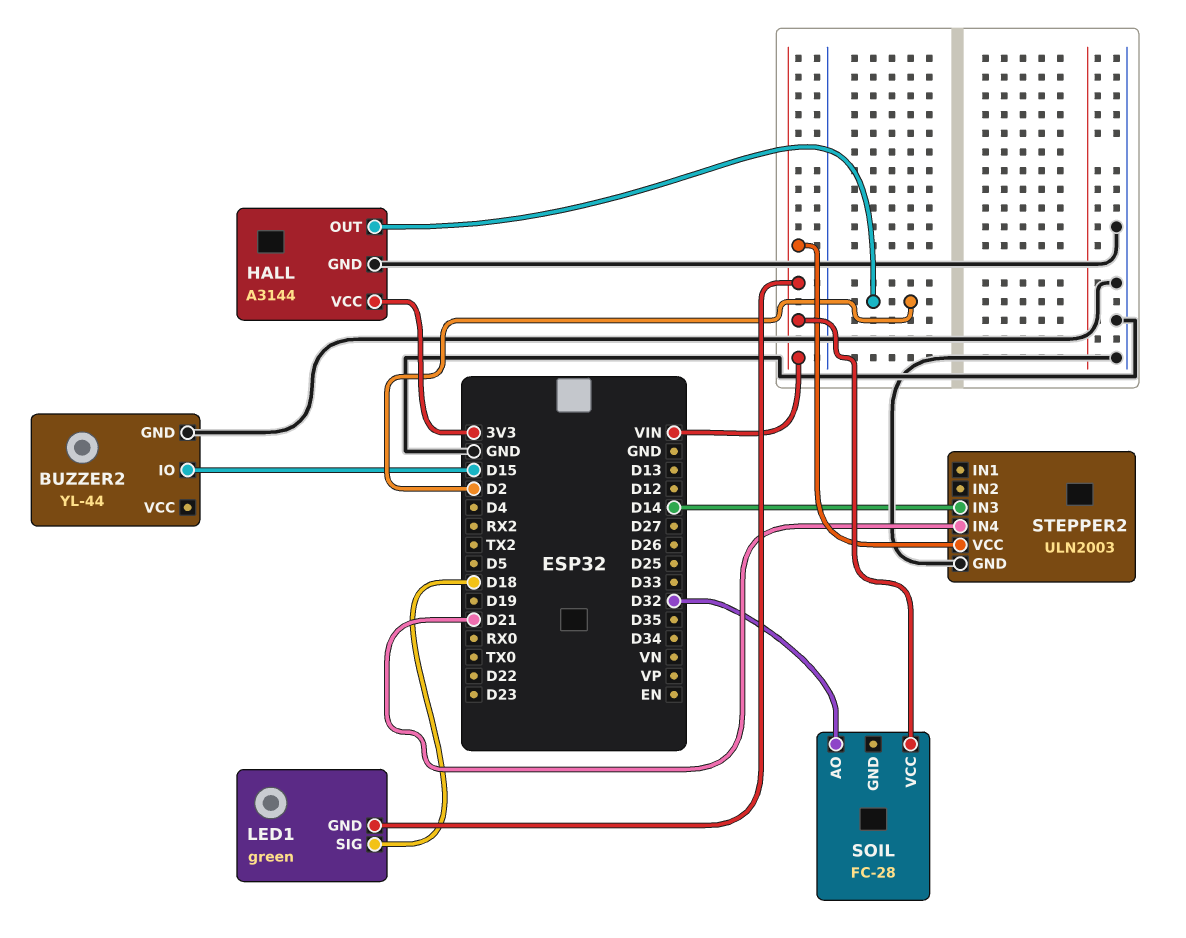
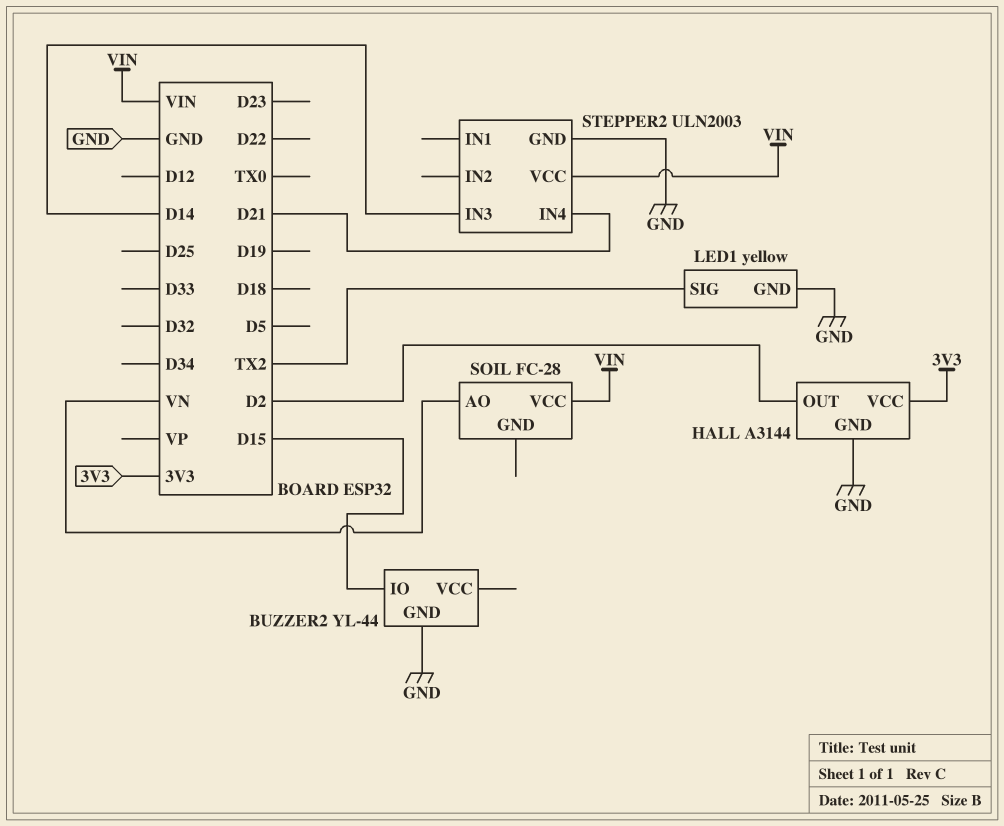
LED1: green -> yellow
LED1 pin GND: VIN -> GND
LED1 pin SIG: D18 -> TX2
SOIL pin AO: D32 -> VN

